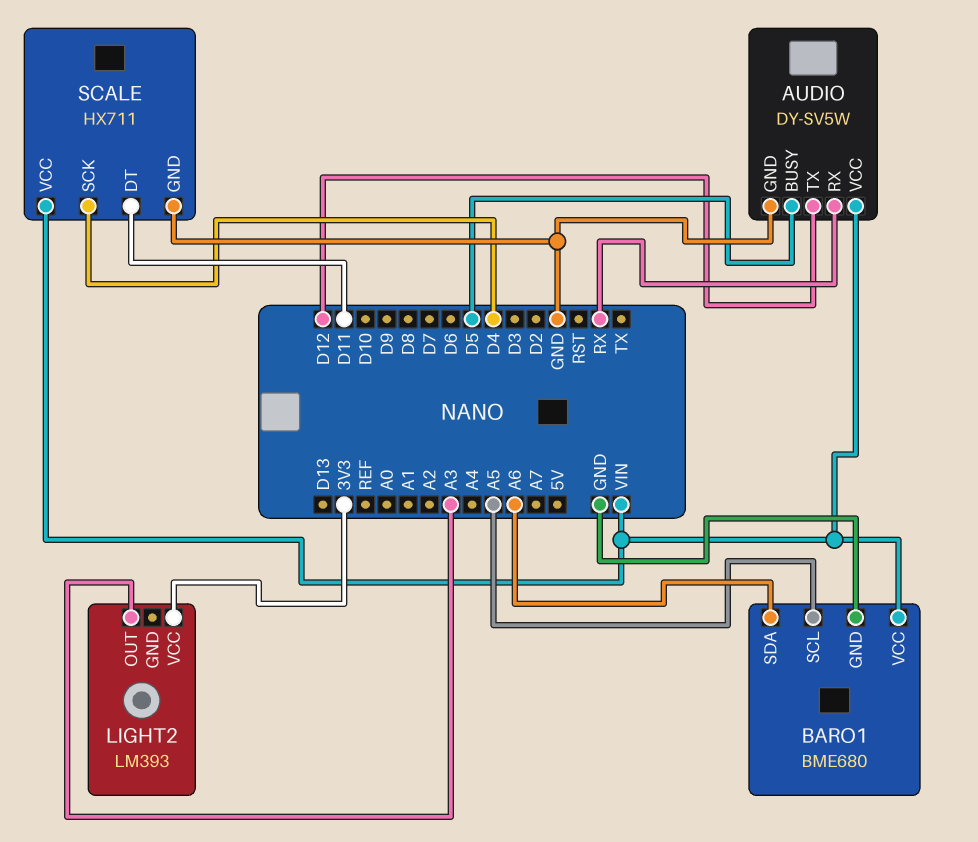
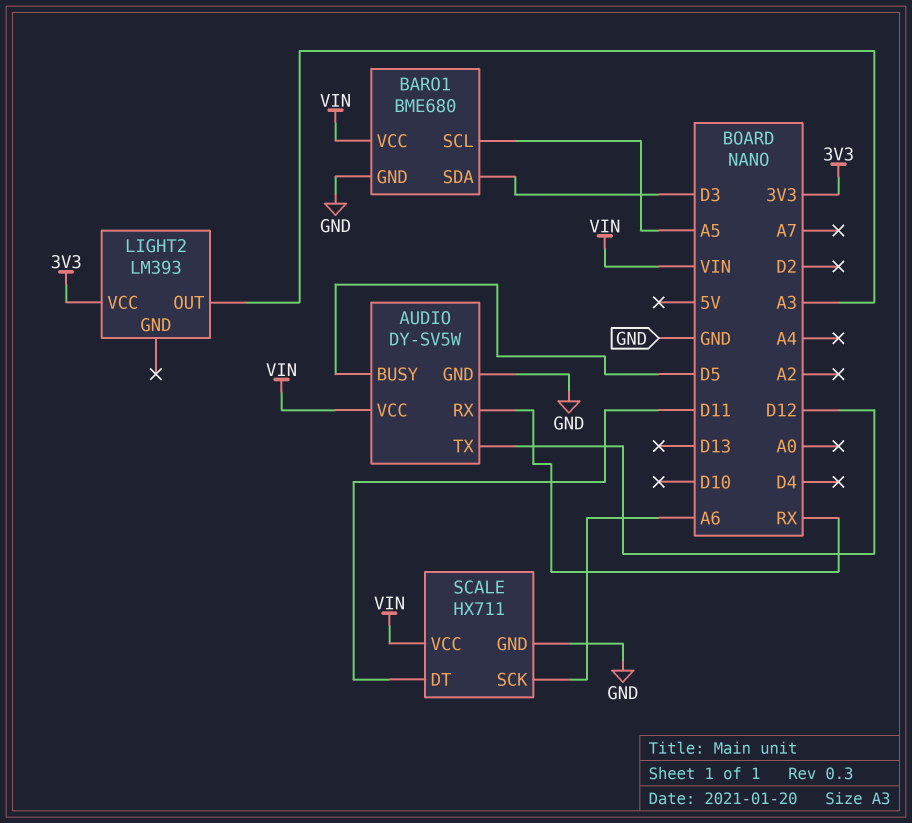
BARO1 pin SDA: A6 -> D3
SCALE pin SCK: D4 -> A6

